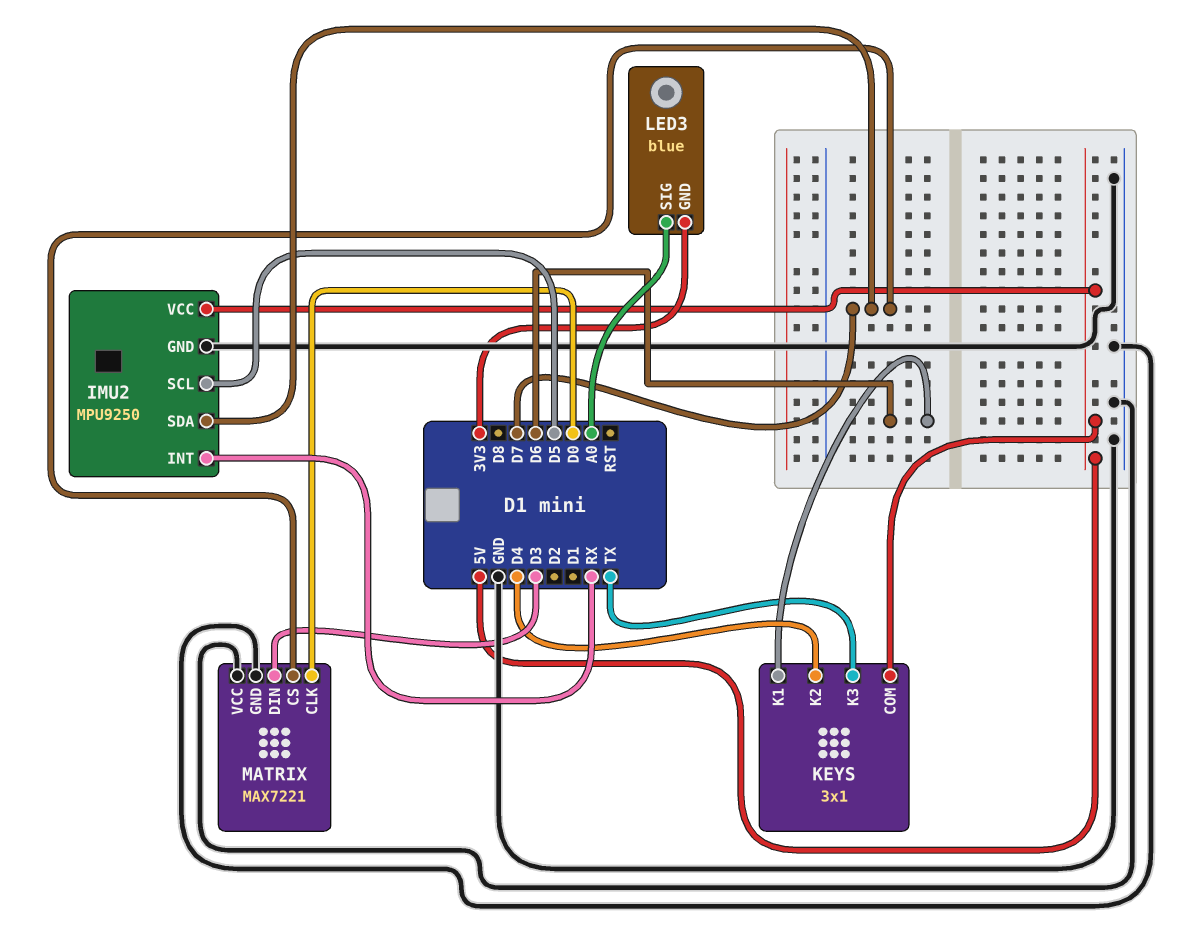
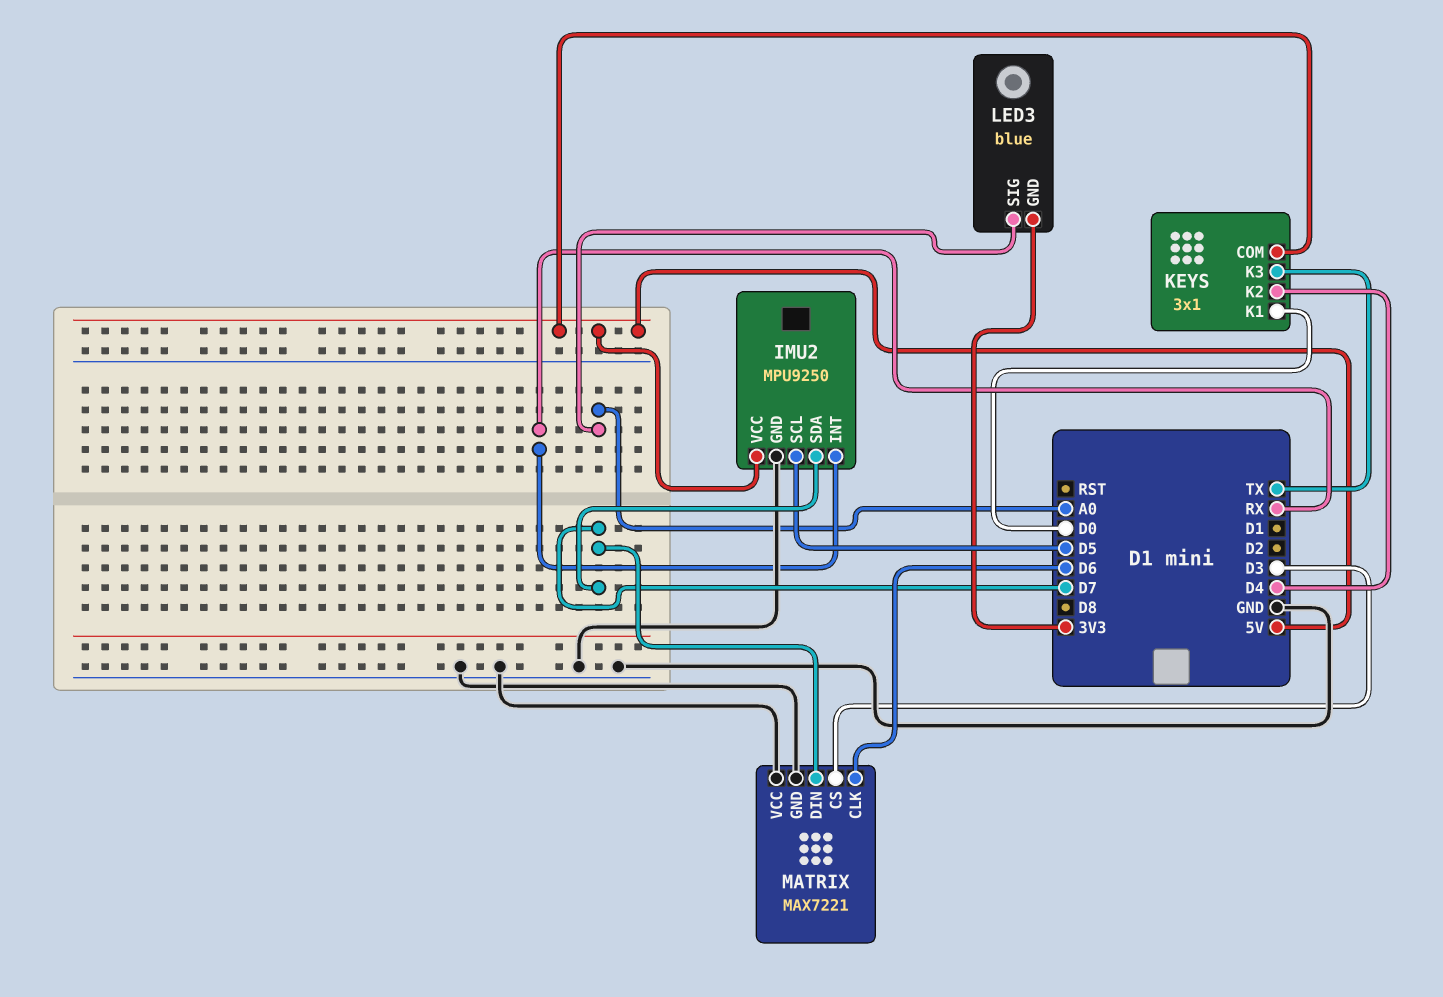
KEYS pin K1: D6 -> D0
MATRIX pin CLK: D0 -> D6
MATRIX pin CS: D7 -> D3
MATRIX pin DIN: D3 -> D7

